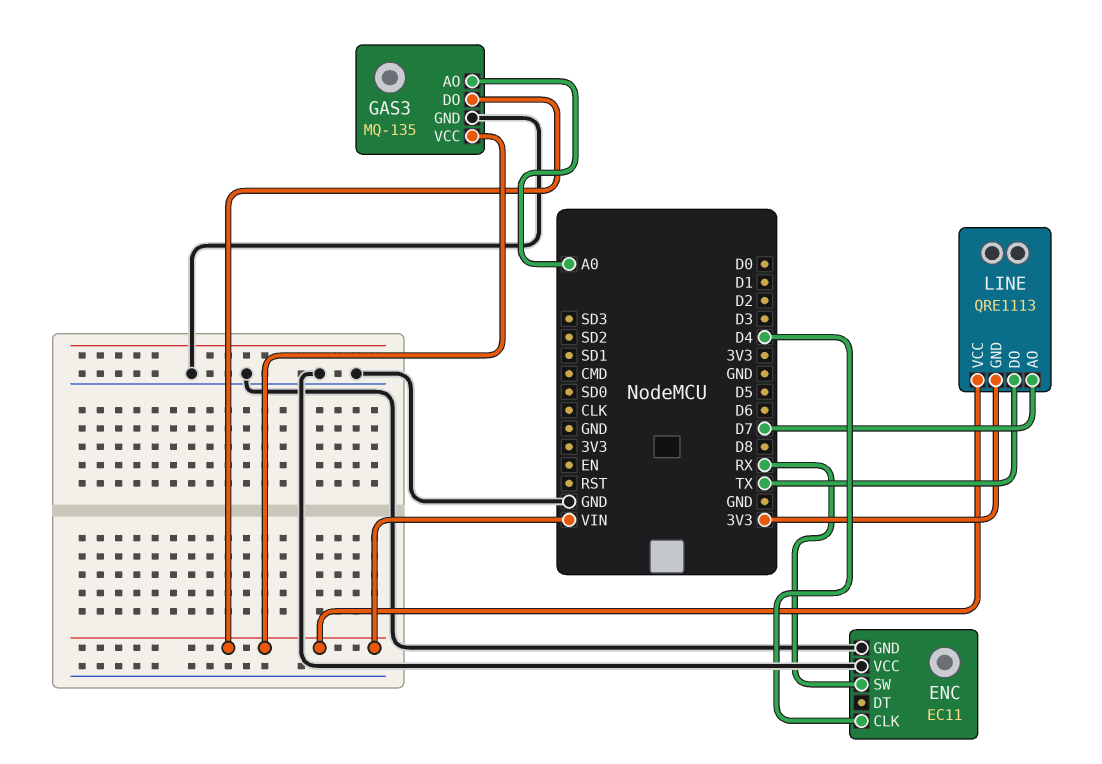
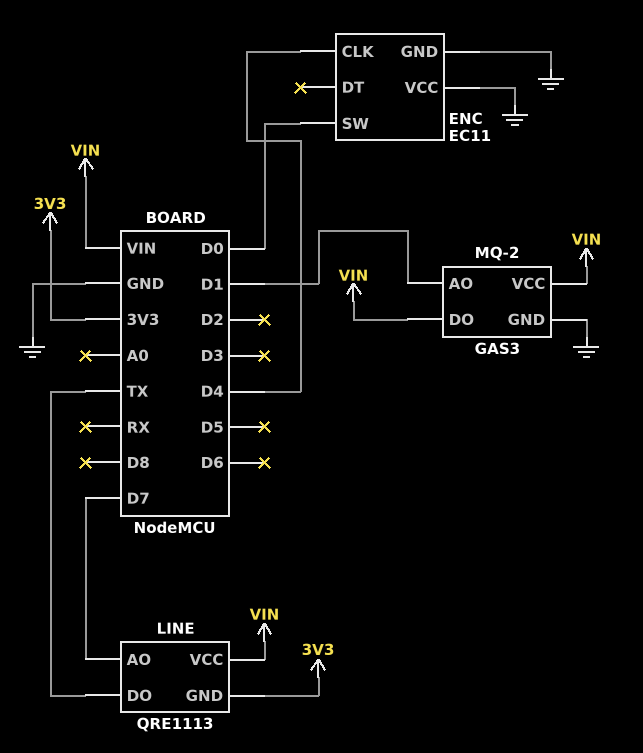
ENC pin SW: RX -> D0
GAS3: MQ-135 -> MQ-2
GAS3 pin AO: A0 -> D1

